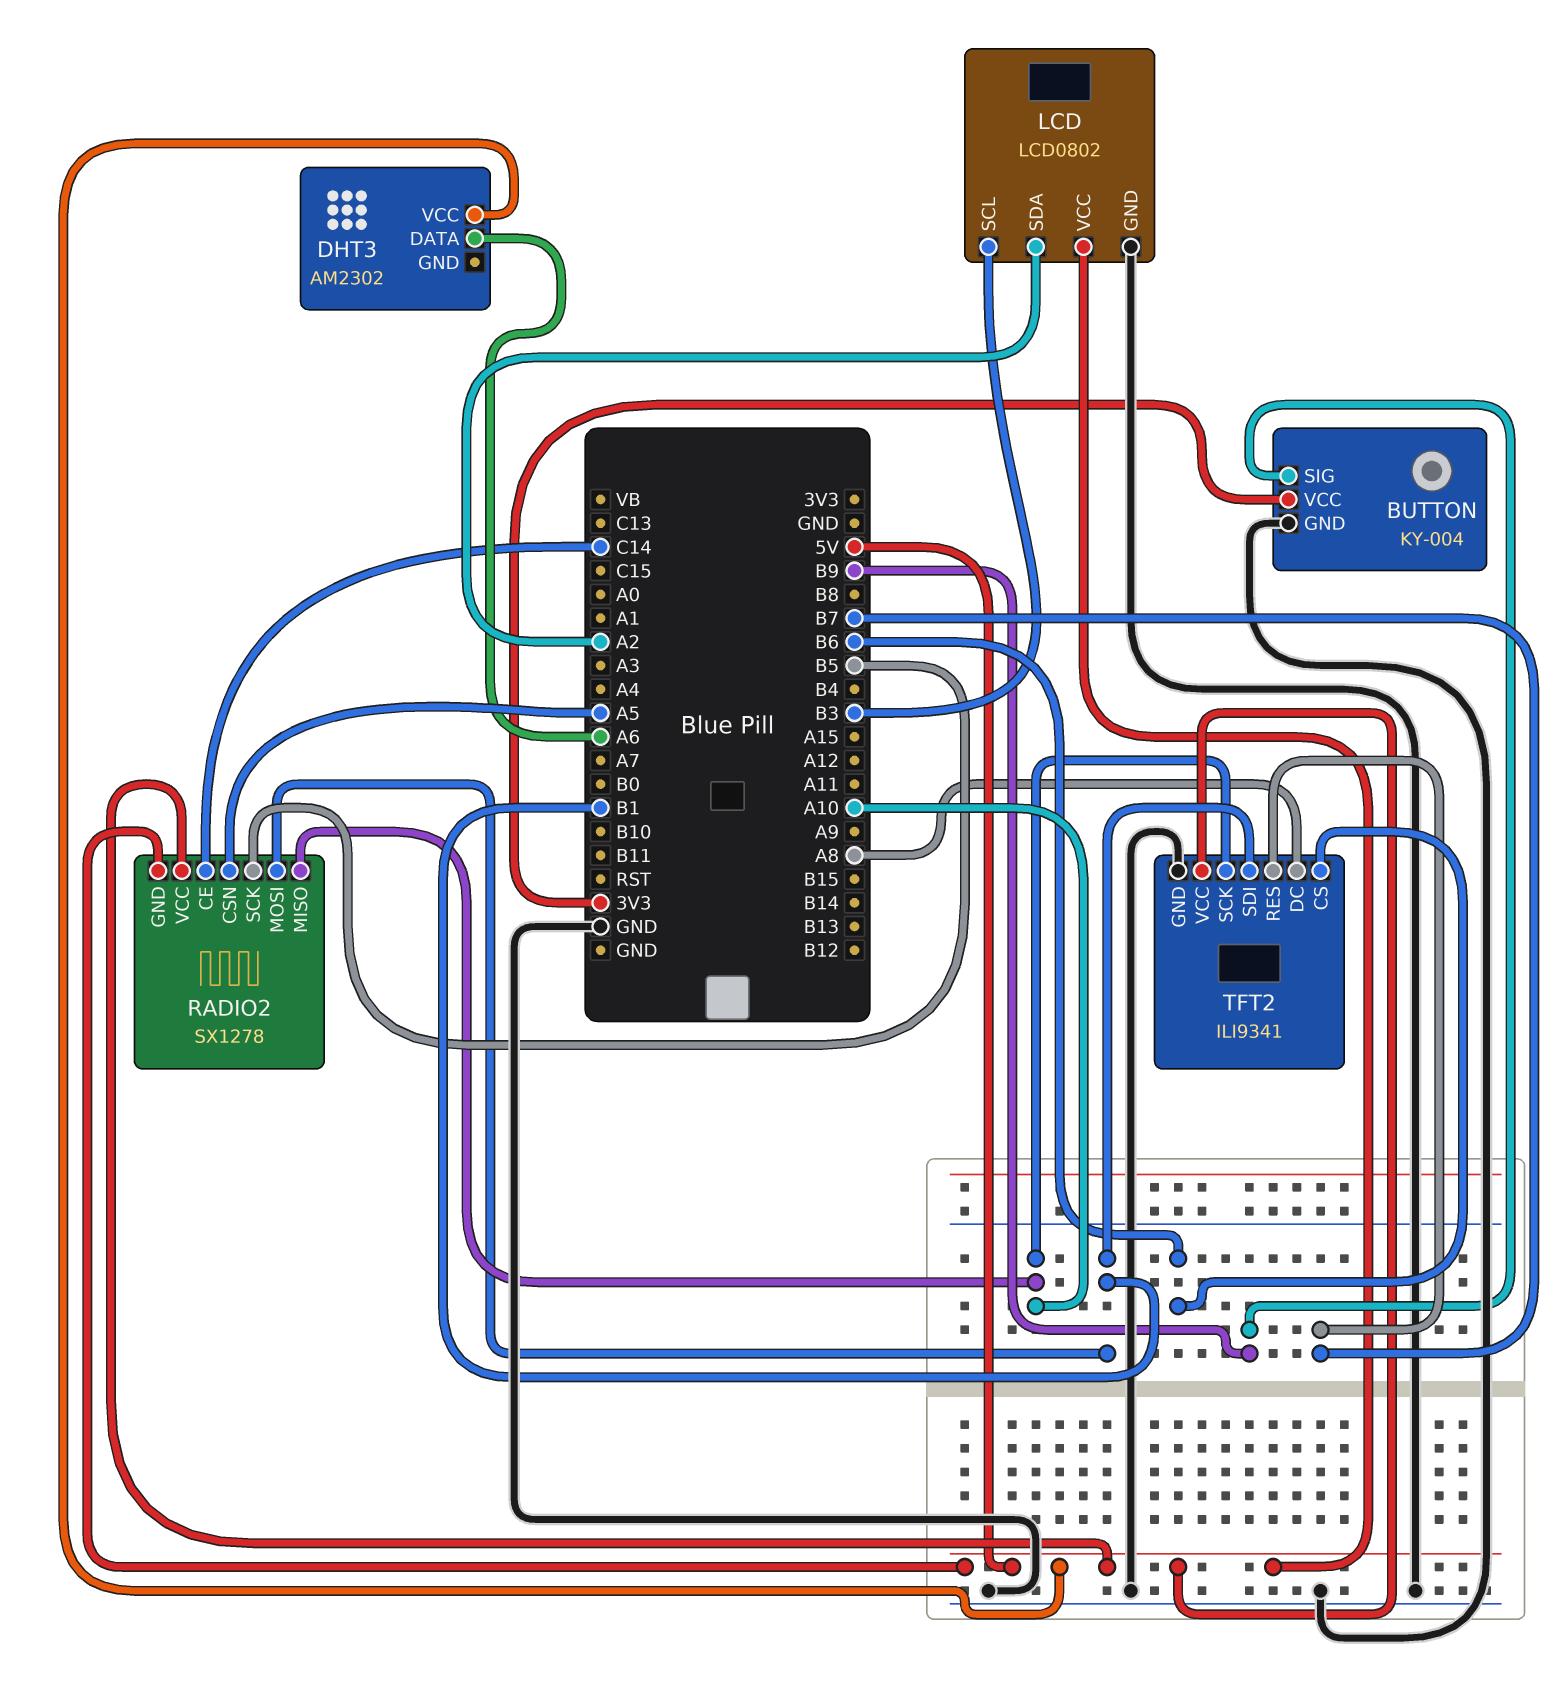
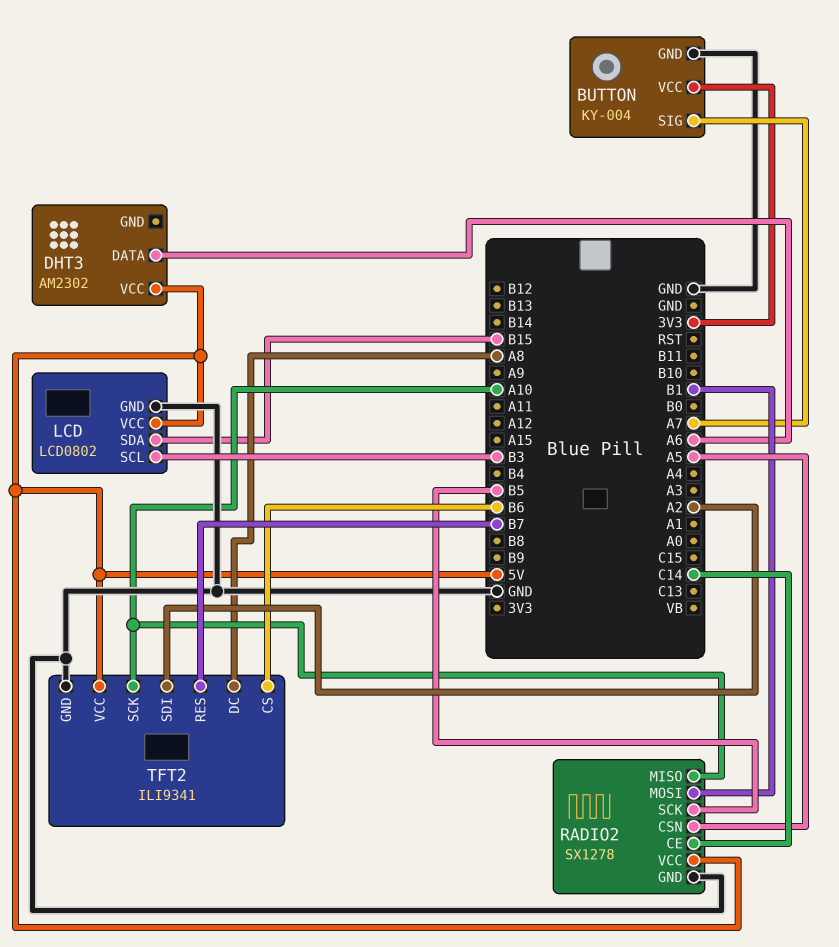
BUTTON pin SIG: B9 -> A7
LCD pin SDA: A2 -> B15
RADIO2 pin GND: 5V -> GND
TFT2 pin SDI: B1 -> A2

